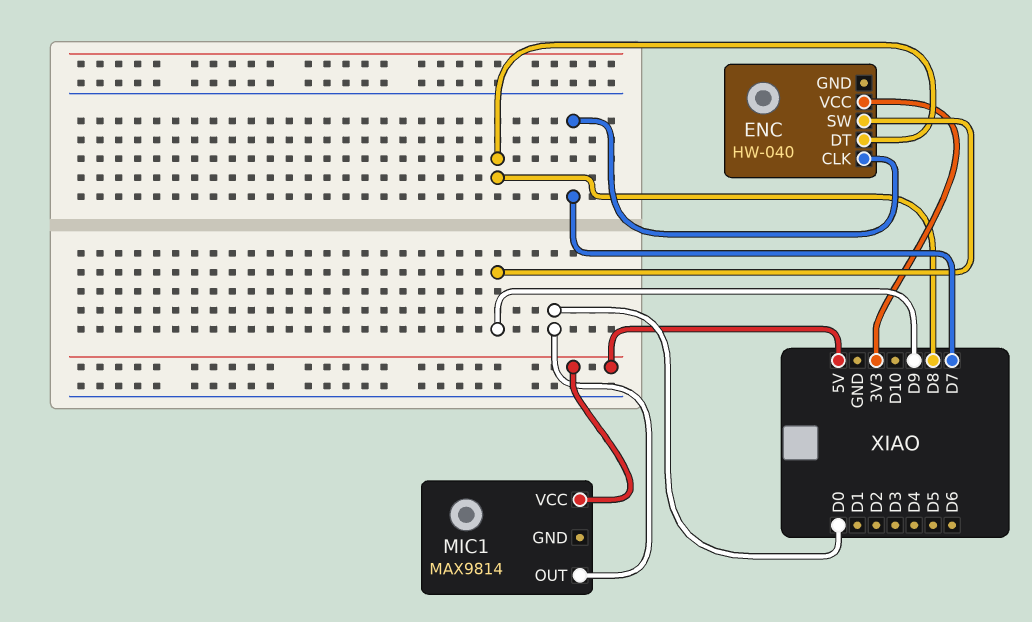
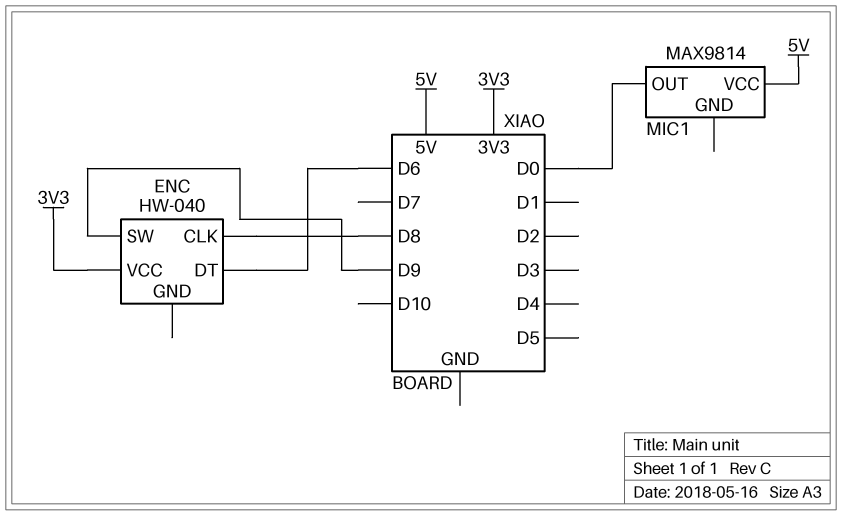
ENC pin CLK: D7 -> D8
ENC pin DT: D8 -> D6

